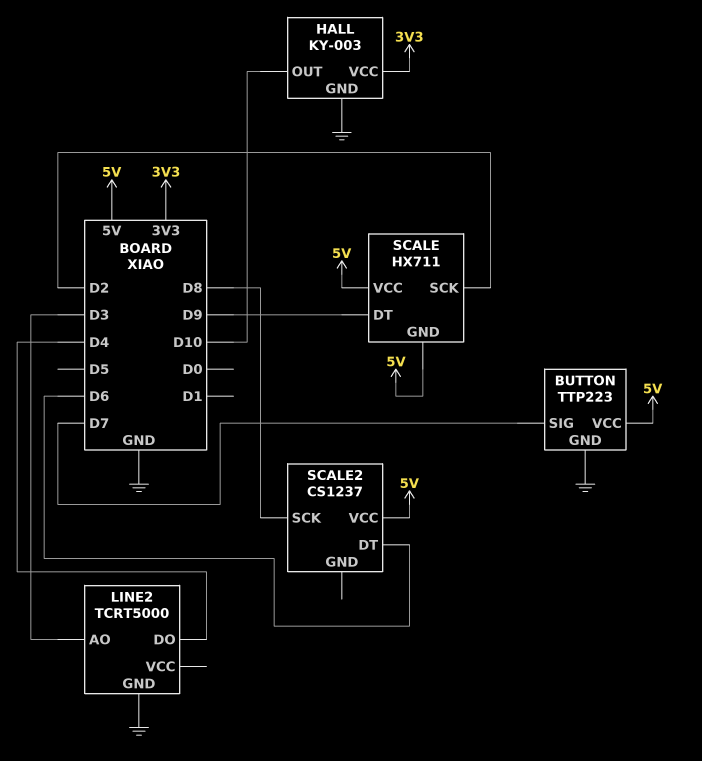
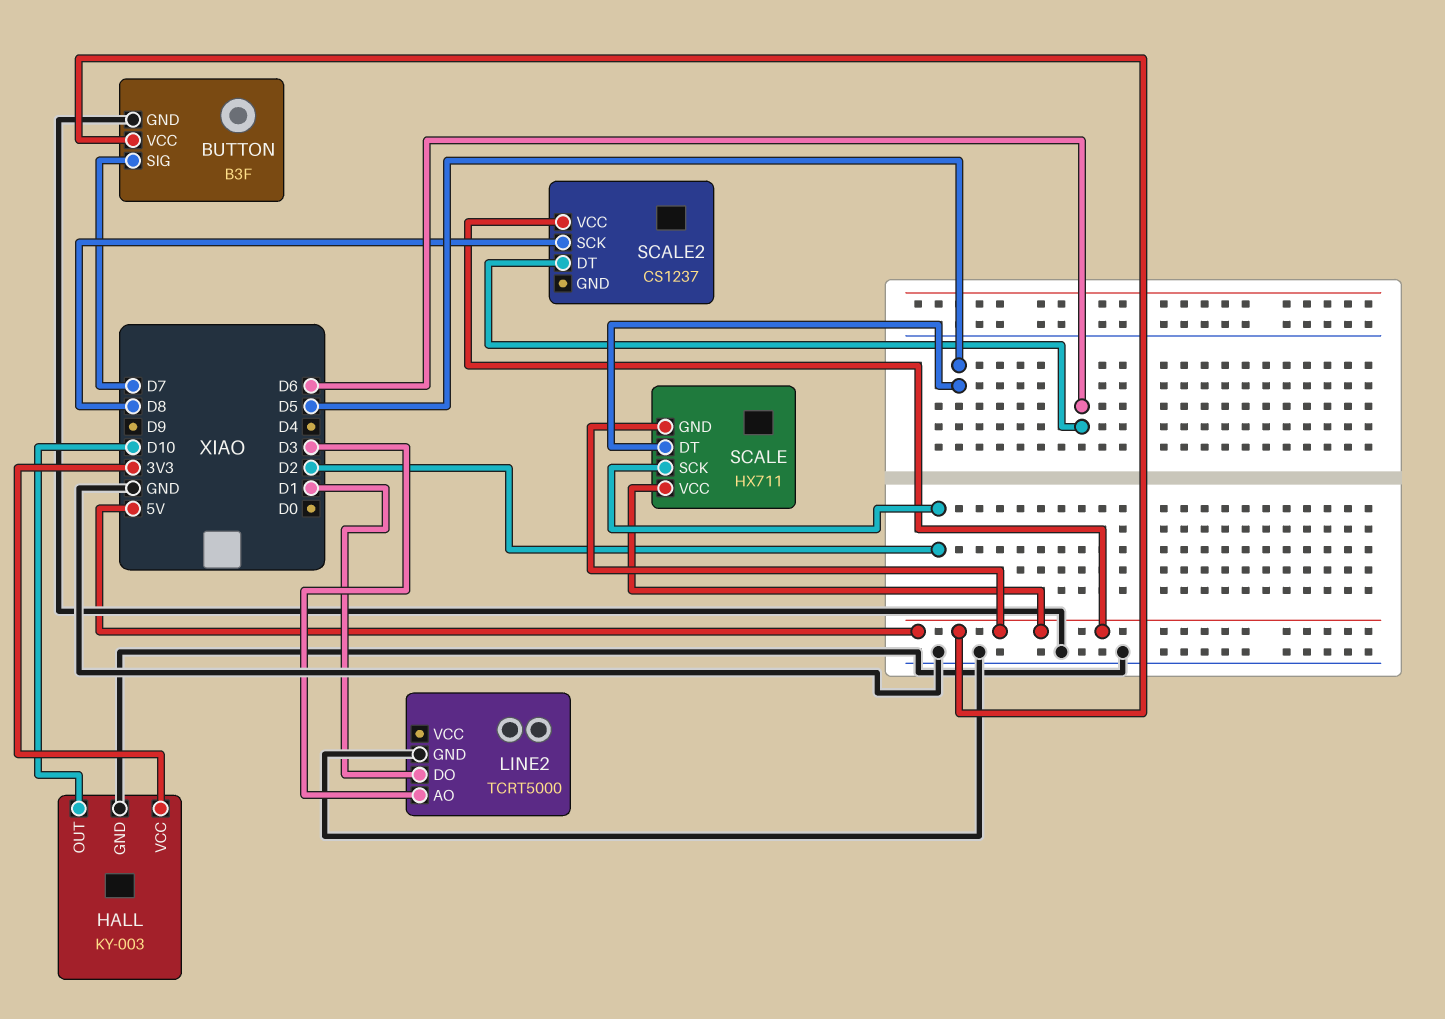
BUTTON: TTP223 -> B3F
LINE2 pin DO: D4 -> D1
SCALE pin DT: D9 -> D5

